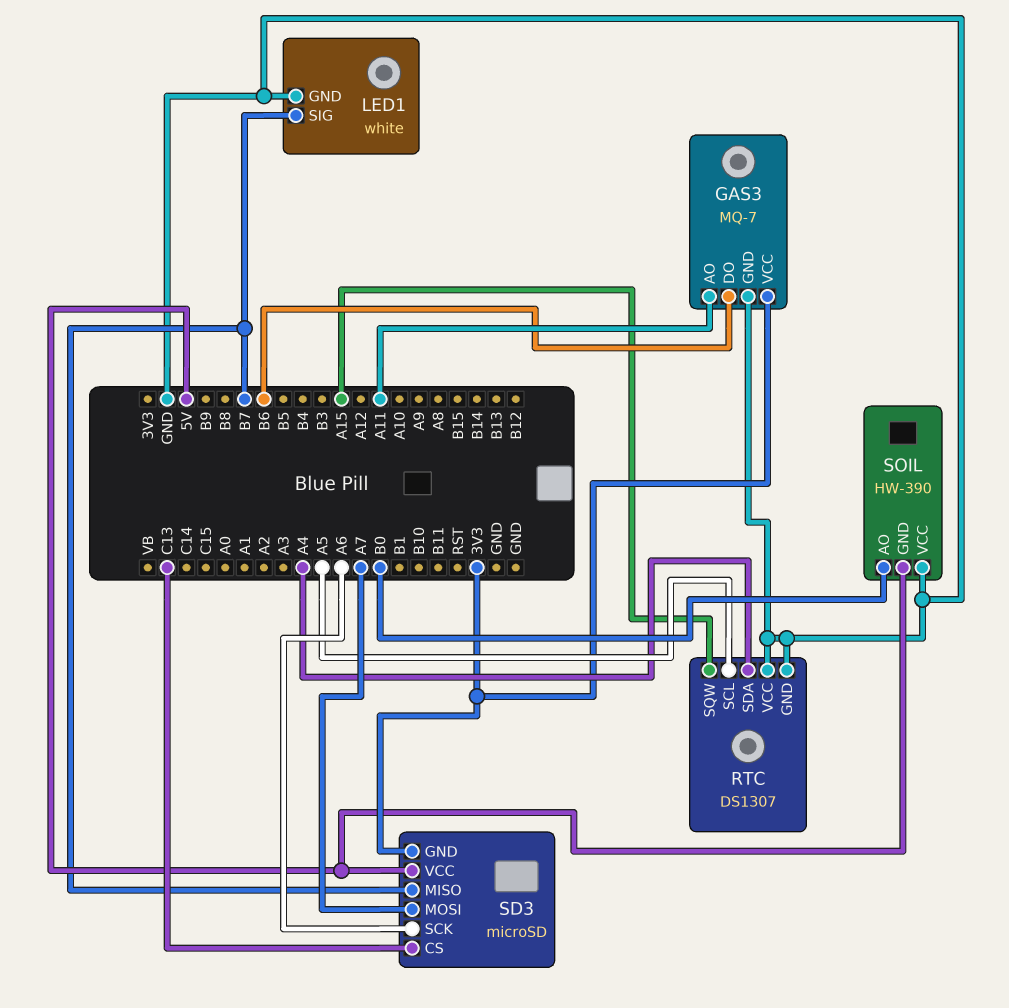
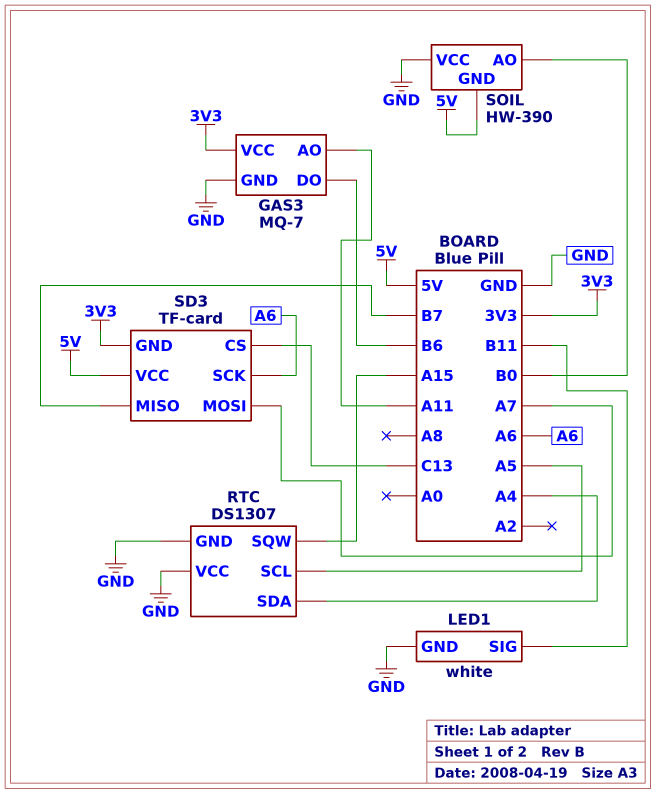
LED1 pin SIG: B7 -> B11
SD3: microSD -> TF-card

